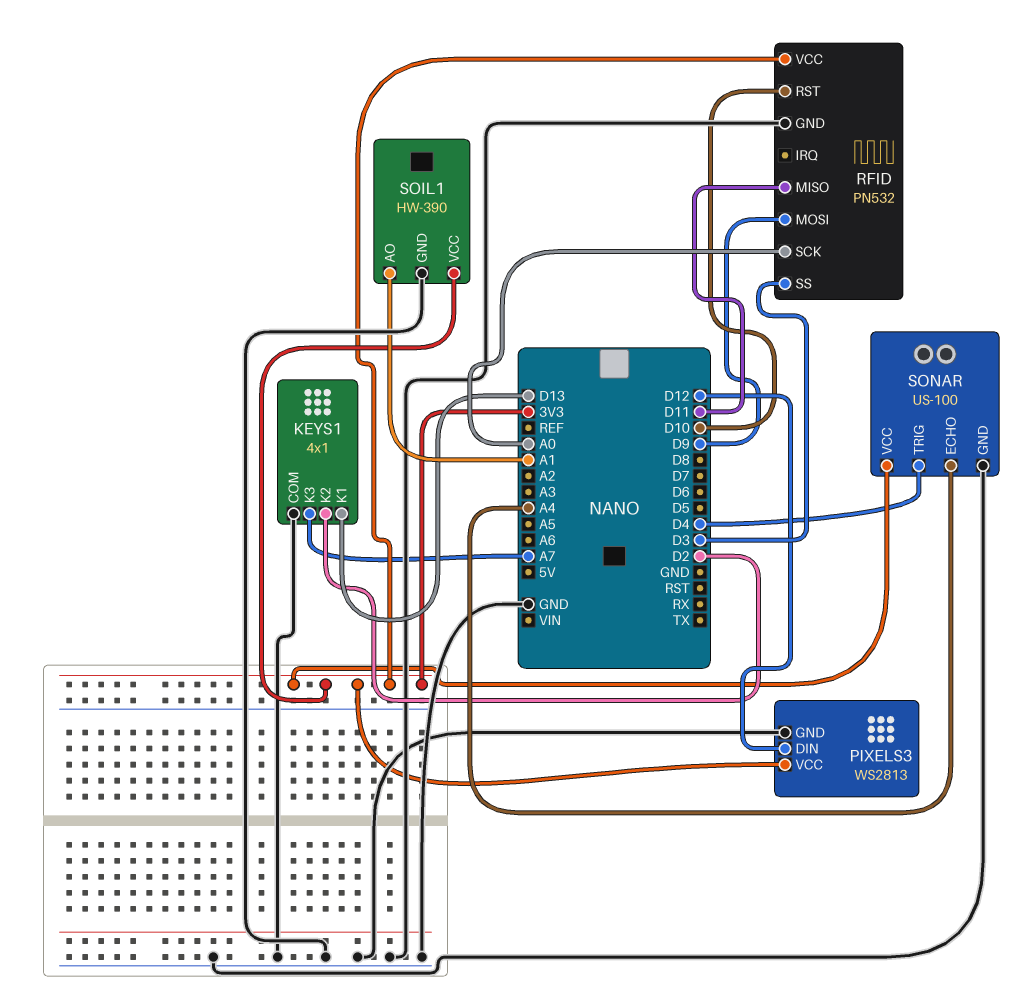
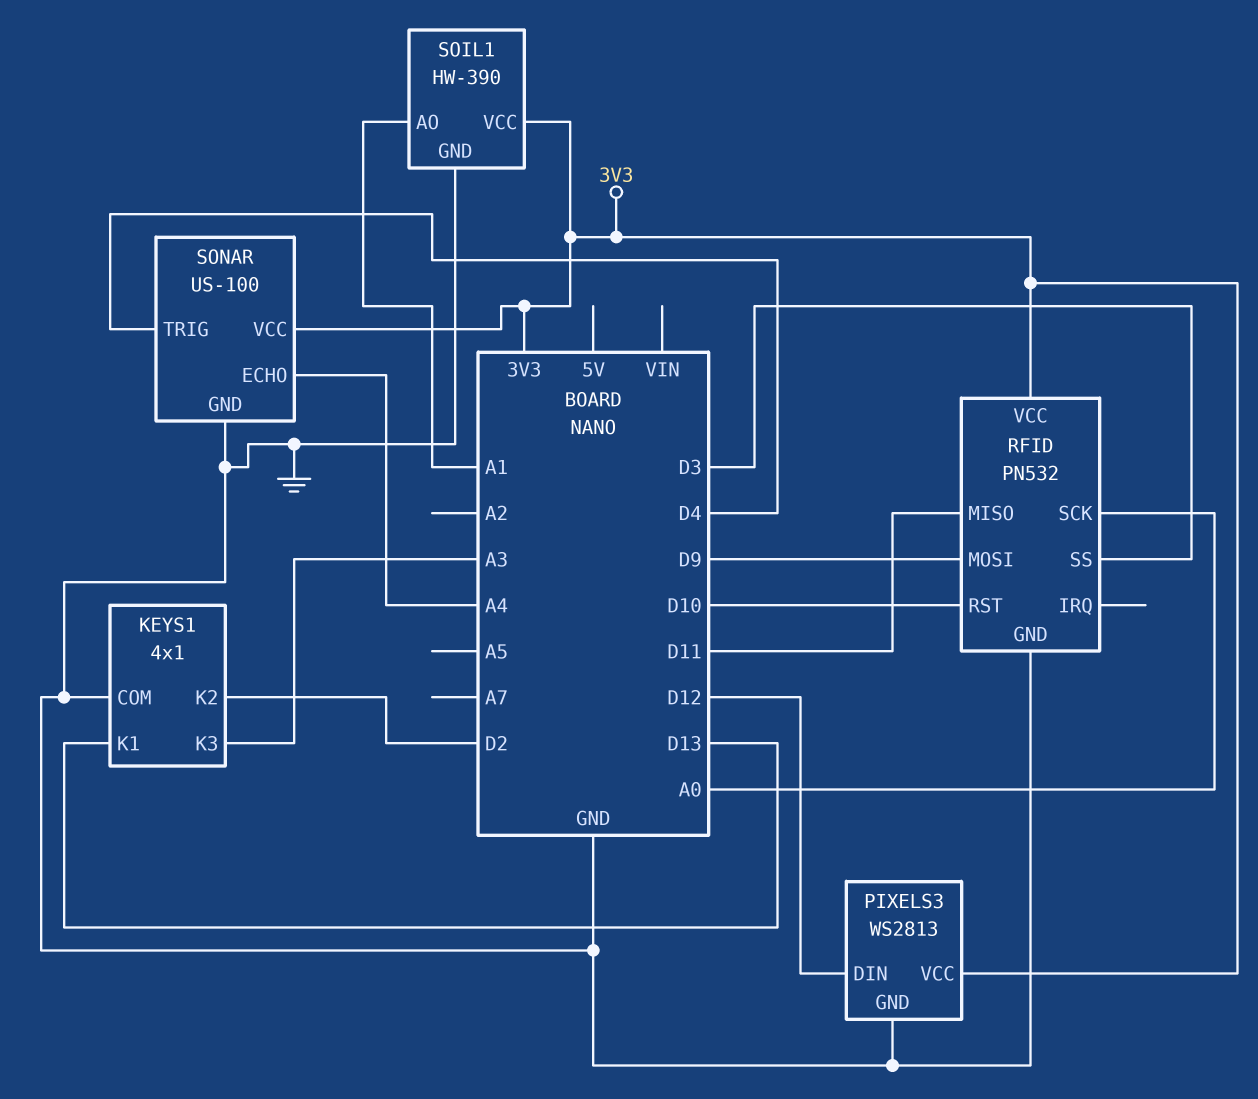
KEYS1 pin K3: A7 -> A3

